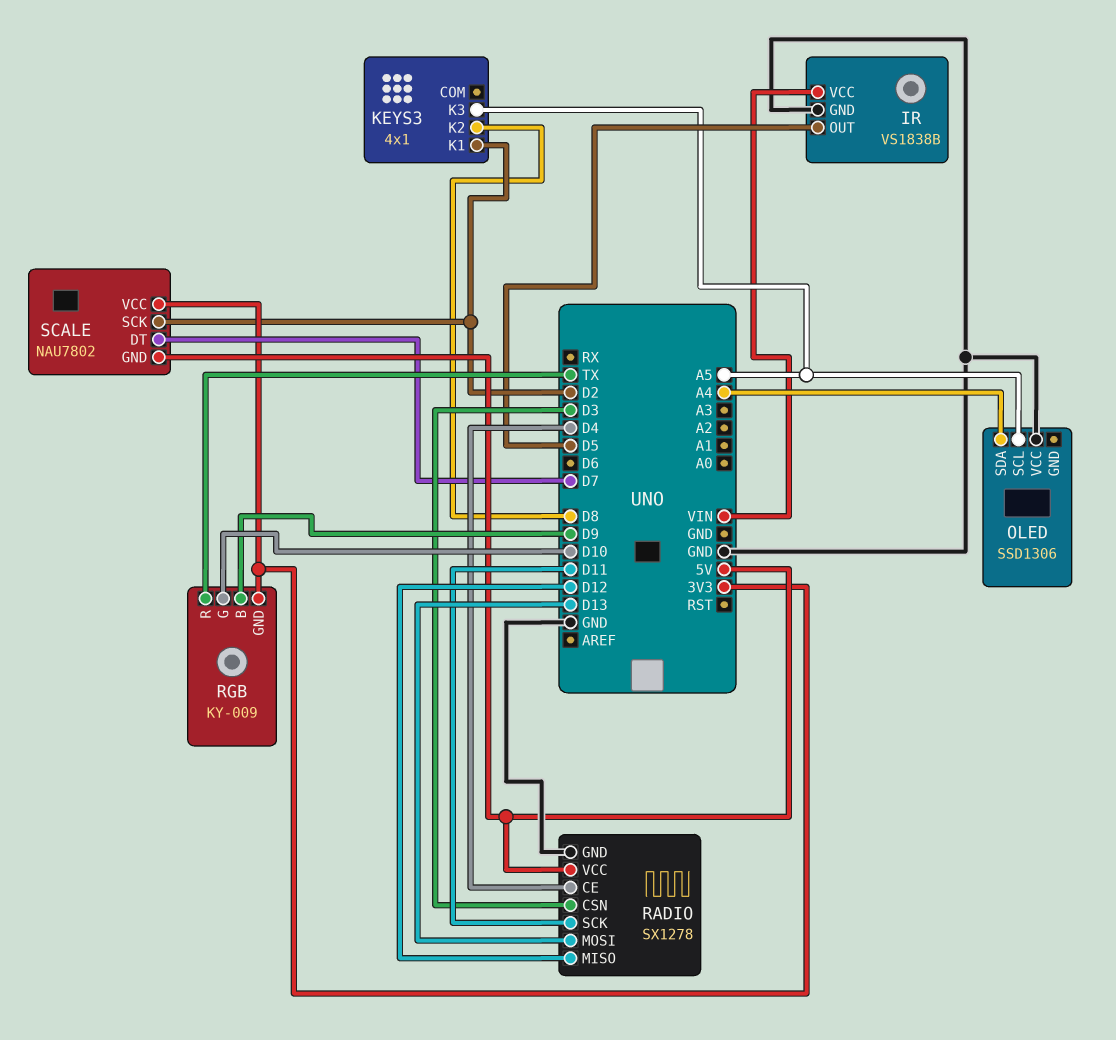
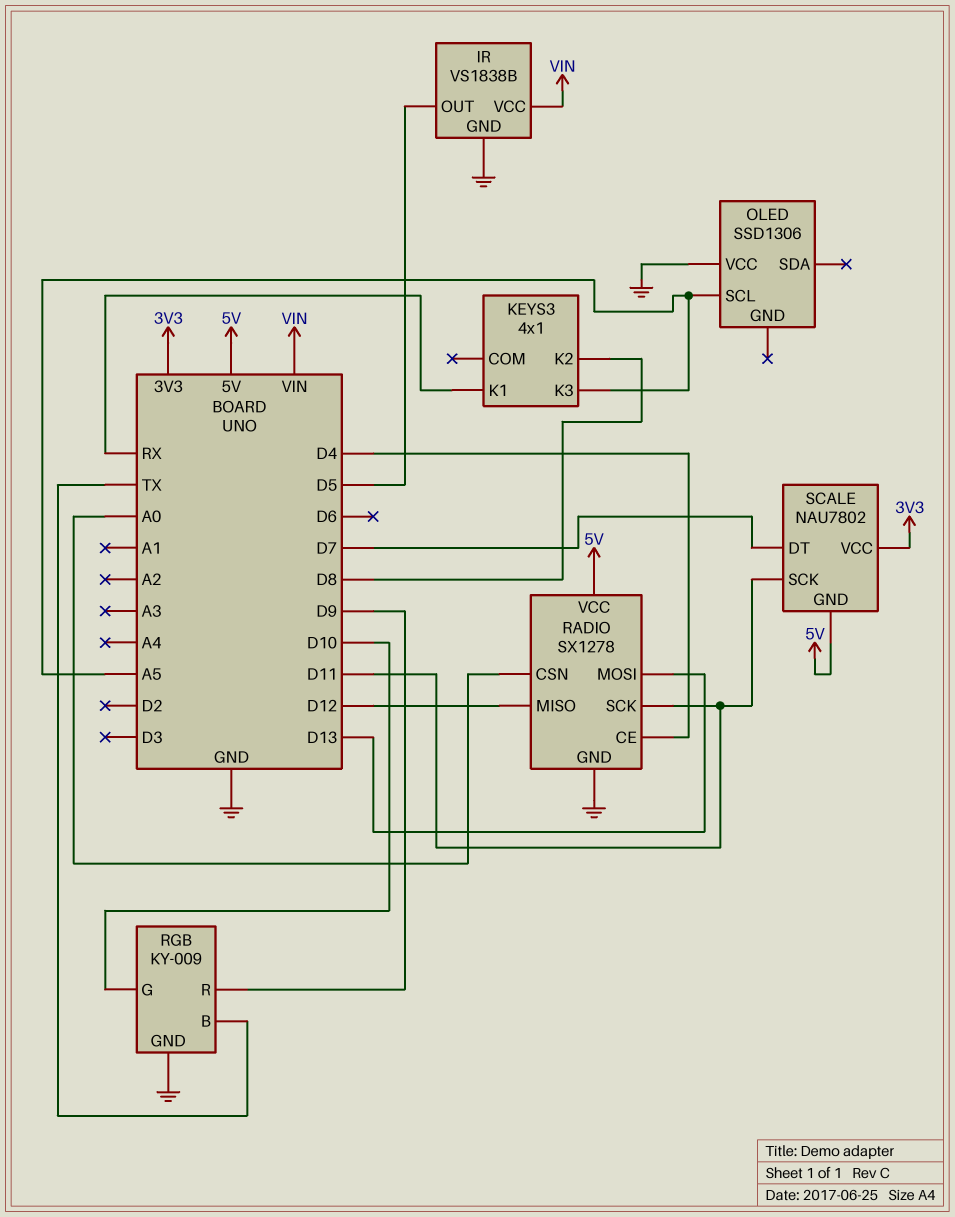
KEYS3 pin K1: D2 -> RX
OLED pin SDA: A4 -> none
RADIO pin CSN: D3 -> A0
RGB pin B: D9 -> TX
RGB pin GND: 3V3 -> GND
RGB pin R: TX -> D9
SCALE pin SCK: D2 -> D11

